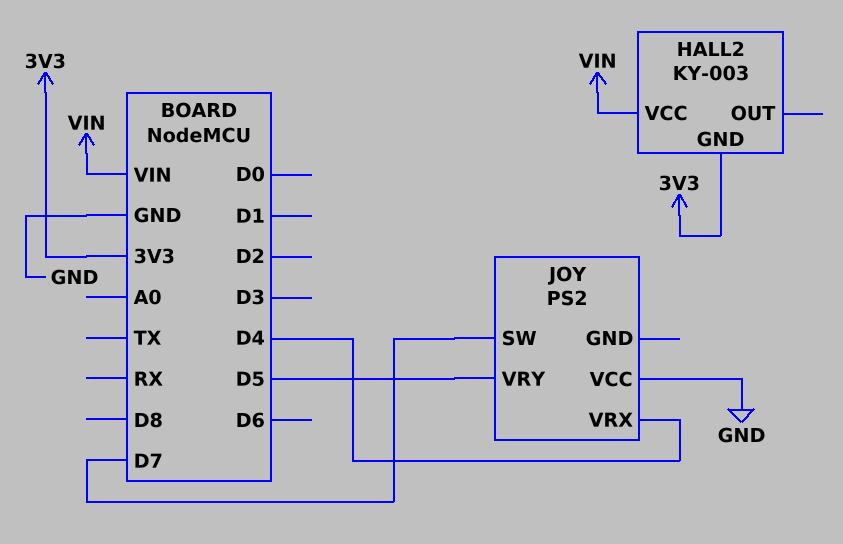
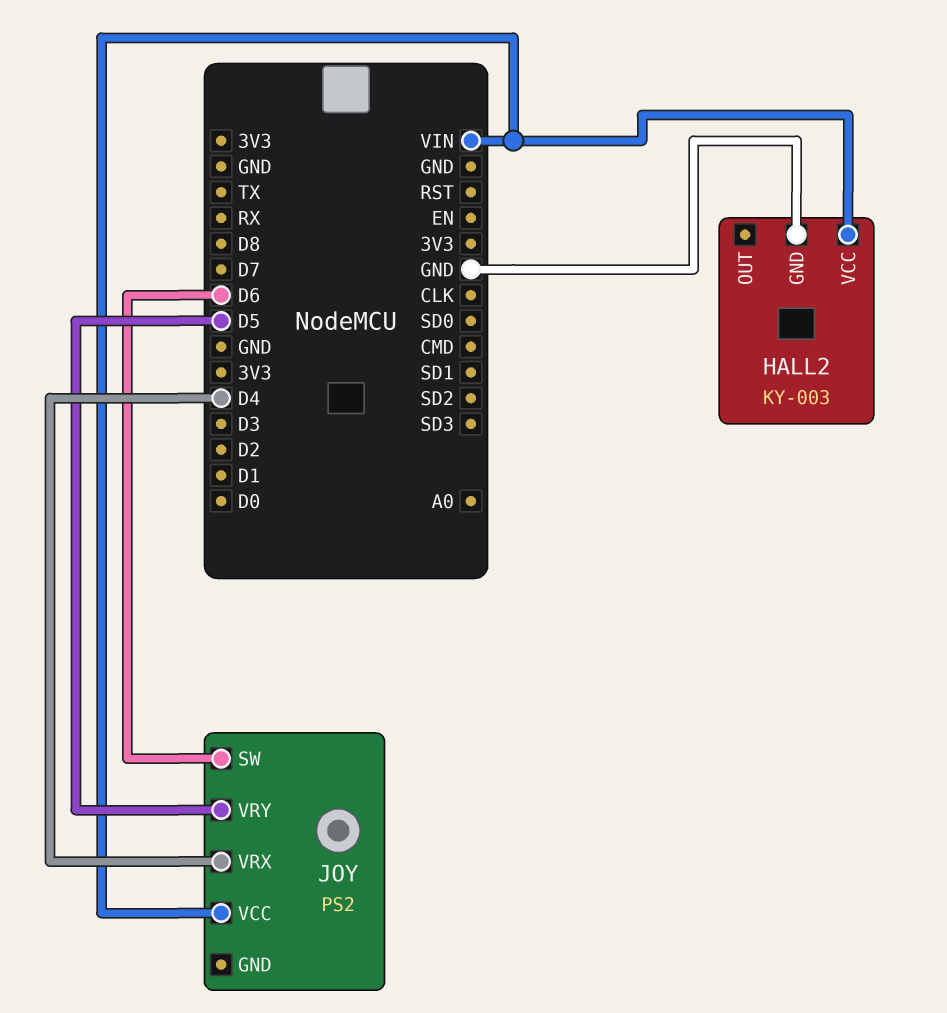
HALL2 pin GND: 3V3 -> GND
JOY pin SW: D7 -> D6
JOY pin VCC: GND -> VIN

